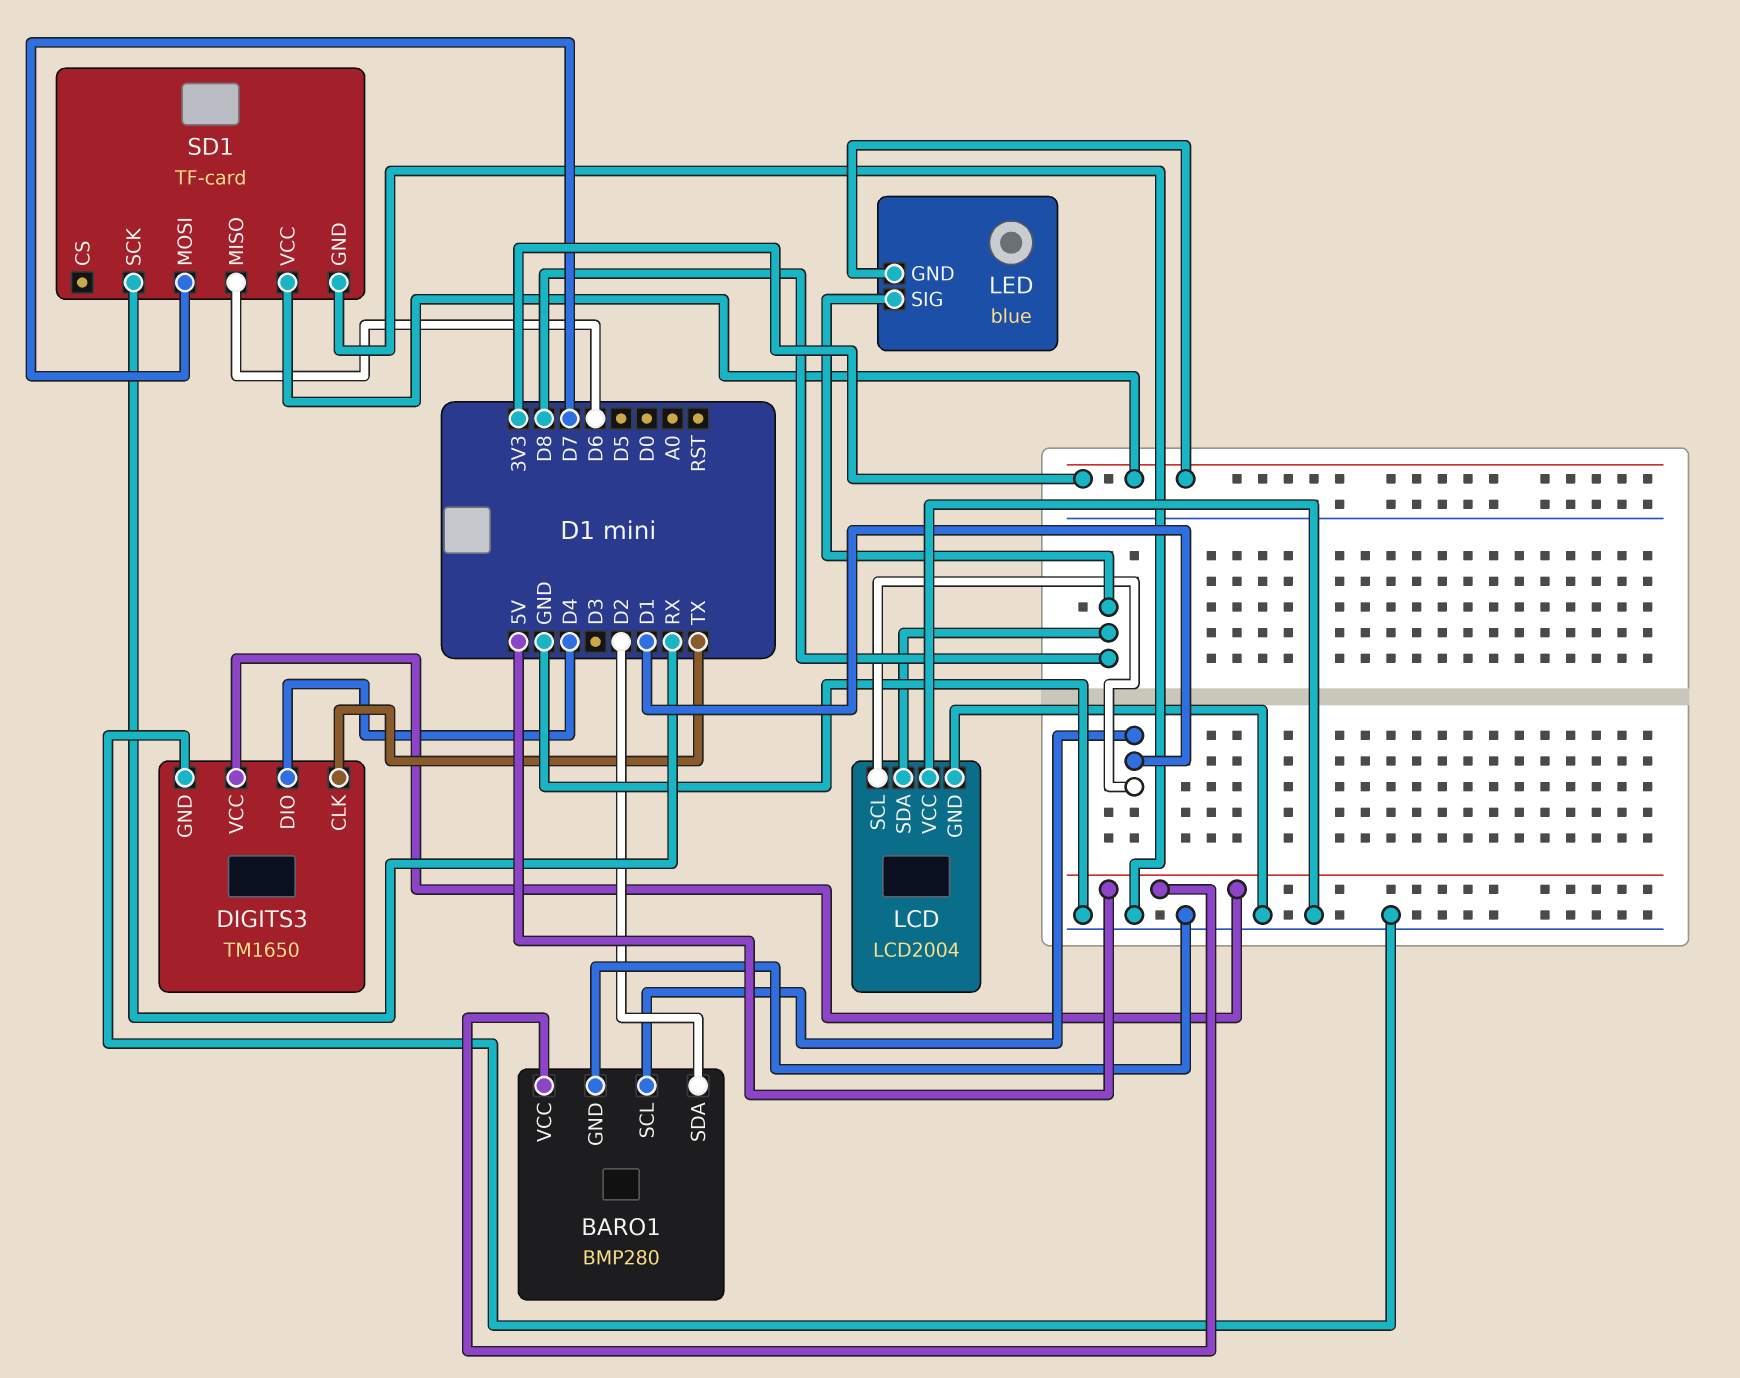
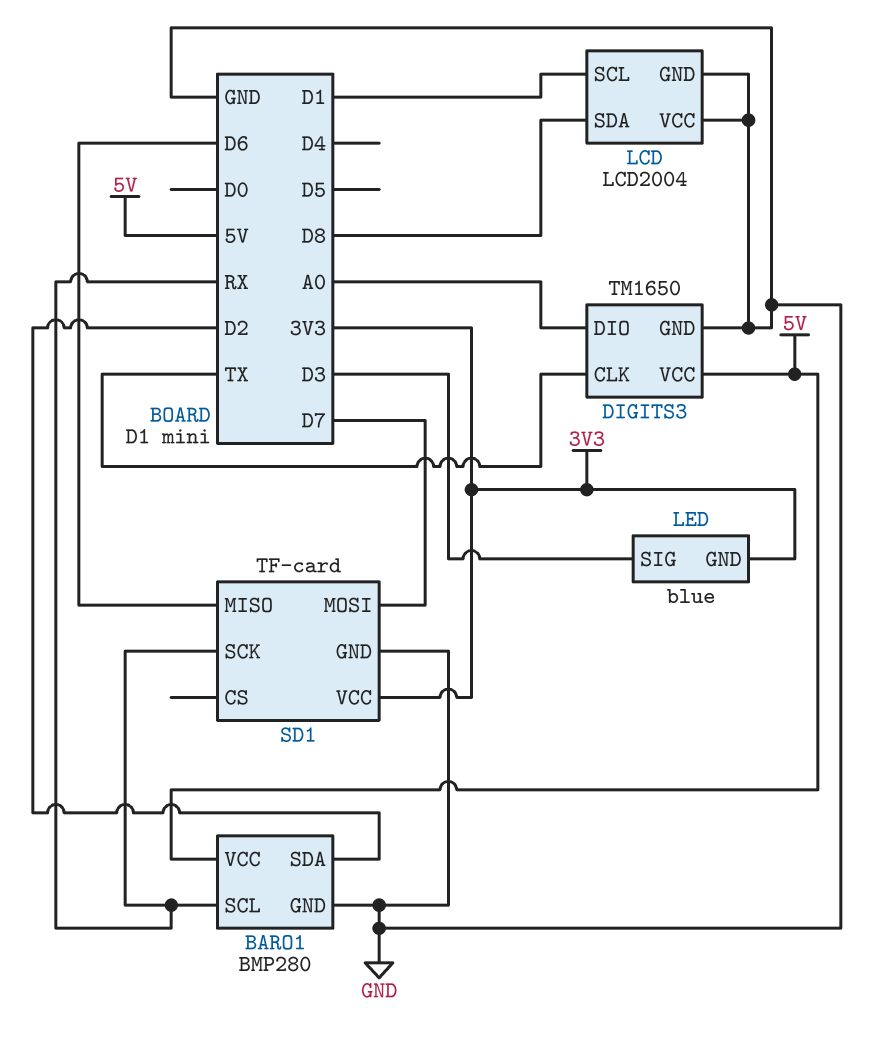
BARO1 pin SCL: D1 -> RX
DIGITS3 pin DIO: D4 -> A0
LED pin SIG: D8 -> D3

